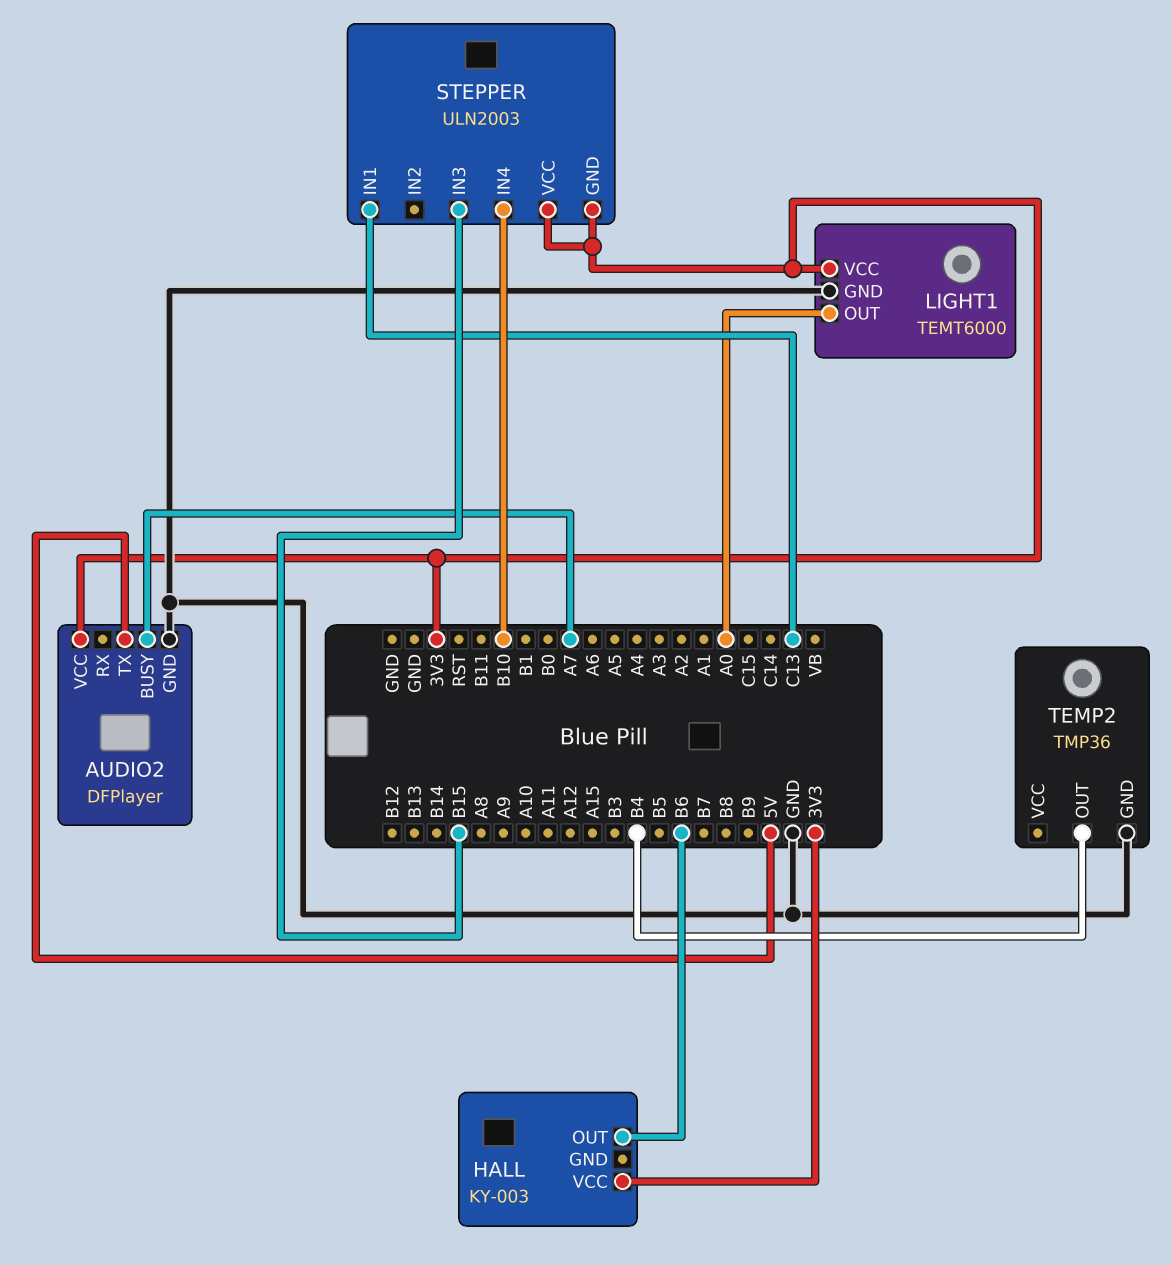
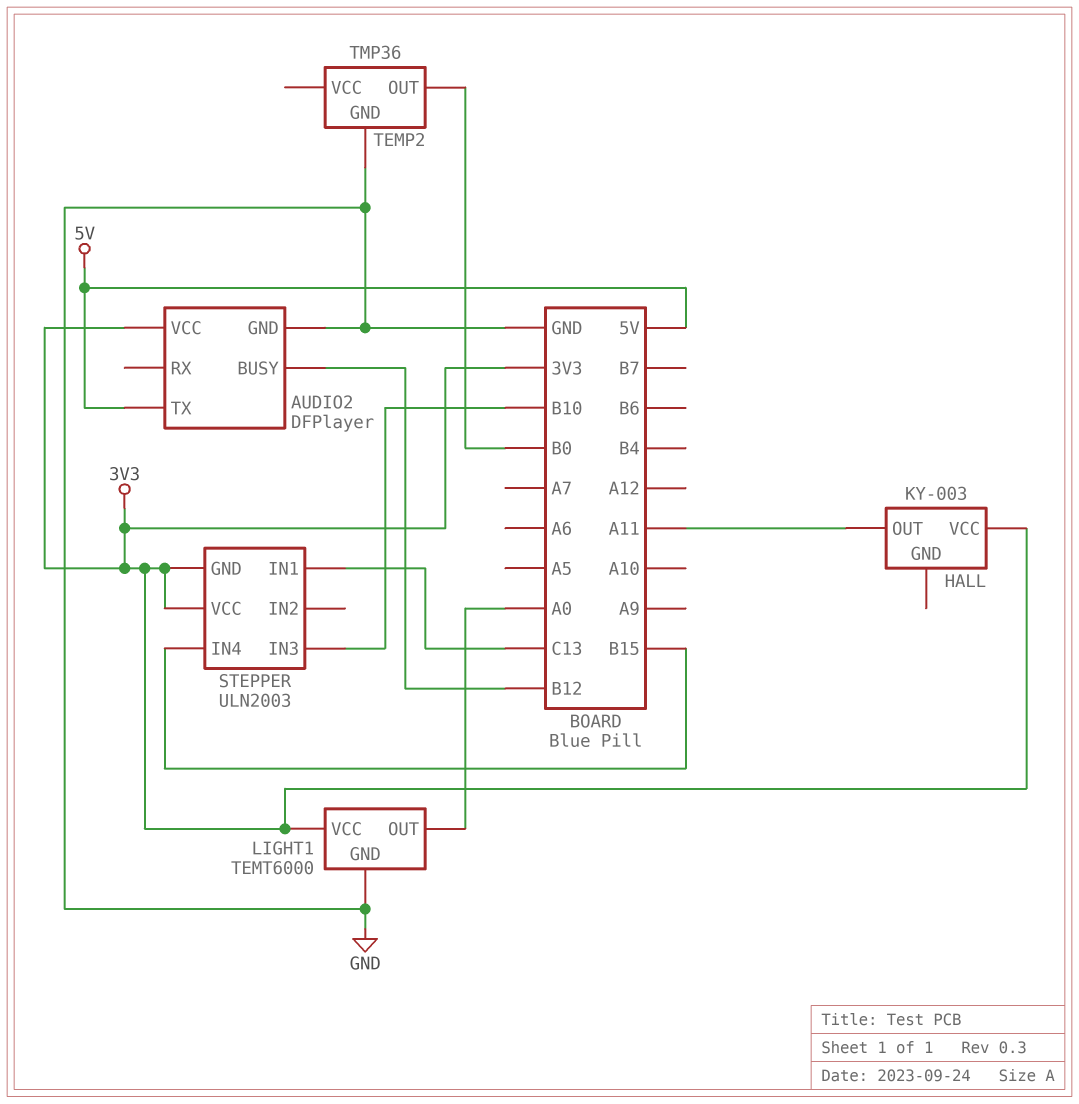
AUDIO2 pin BUSY: A7 -> B12
HALL pin OUT: B6 -> A11
STEPPER pin IN3: B15 -> B10
STEPPER pin IN4: B10 -> B15
TEMP2 pin OUT: B4 -> B0

